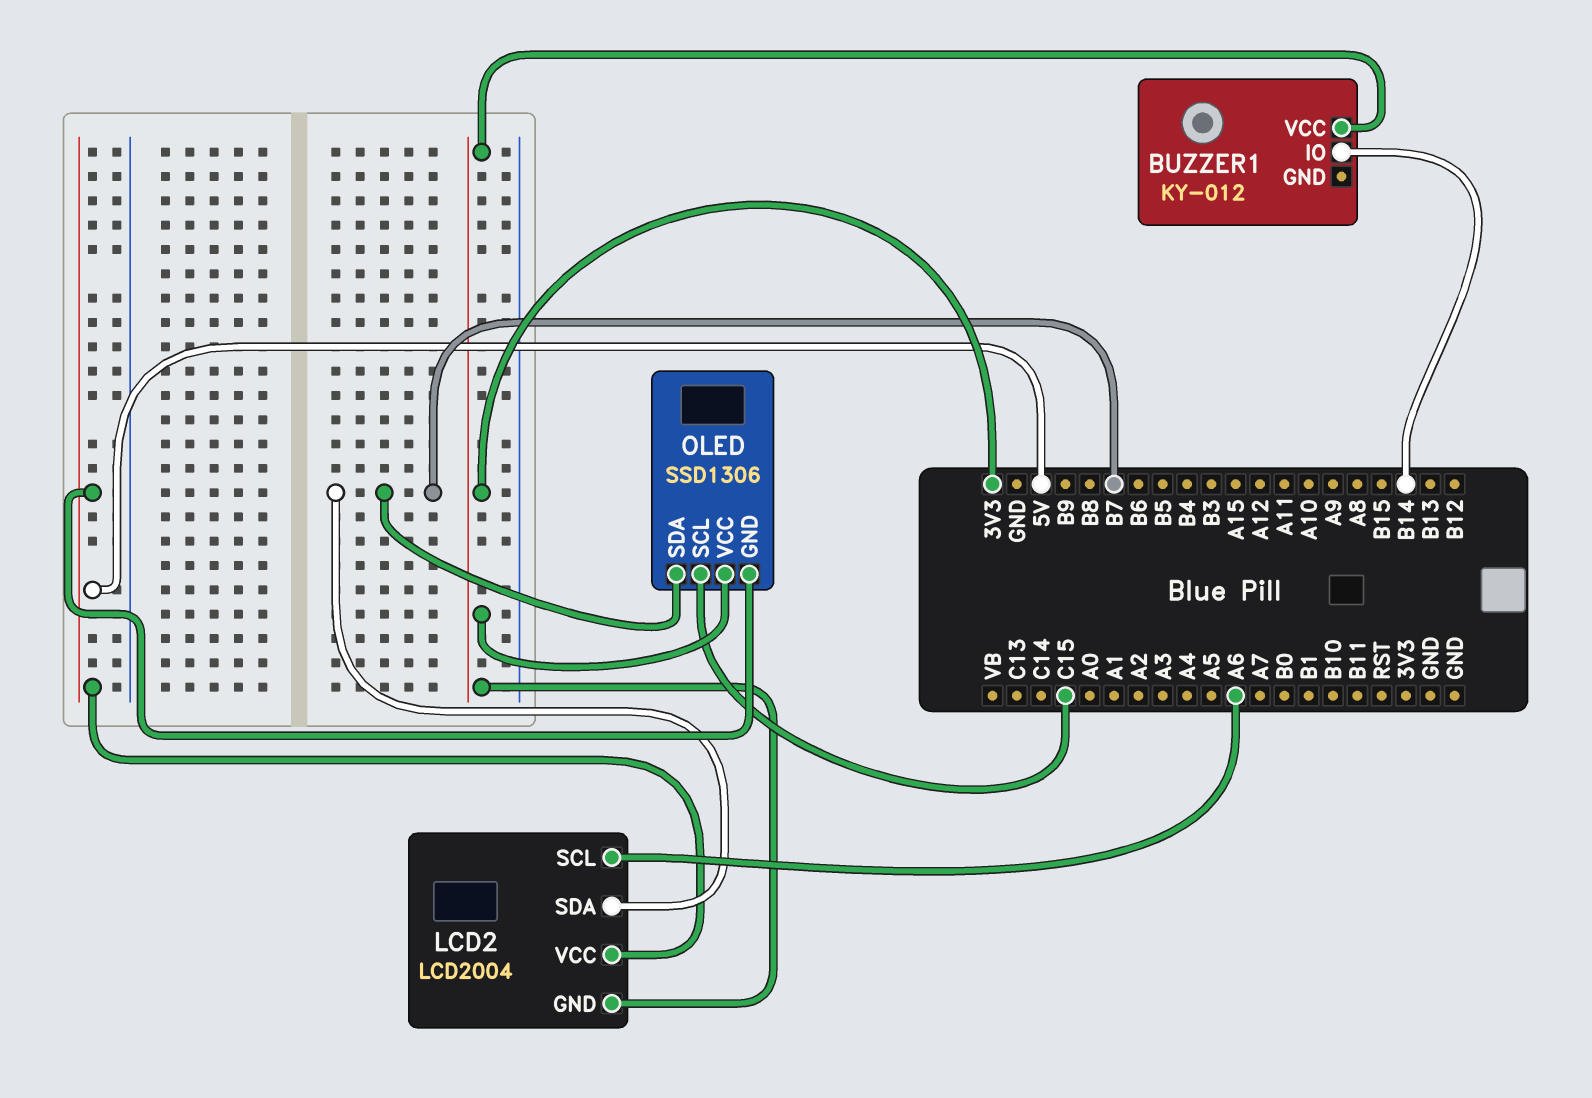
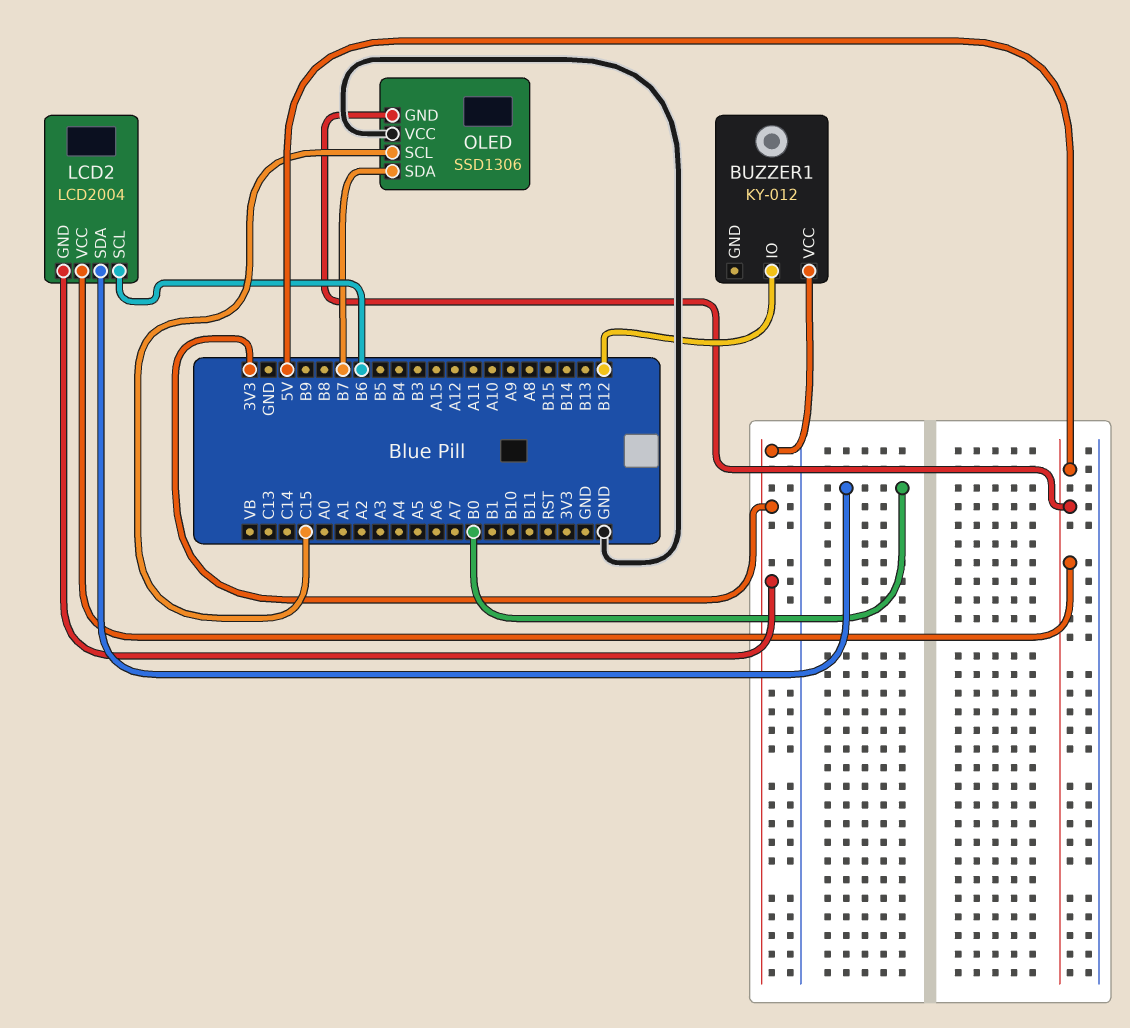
BUZZER1 pin IO: B14 -> B12
LCD2 pin SCL: A6 -> B6
LCD2 pin SDA: B7 -> B0
OLED pin VCC: 3V3 -> GND

